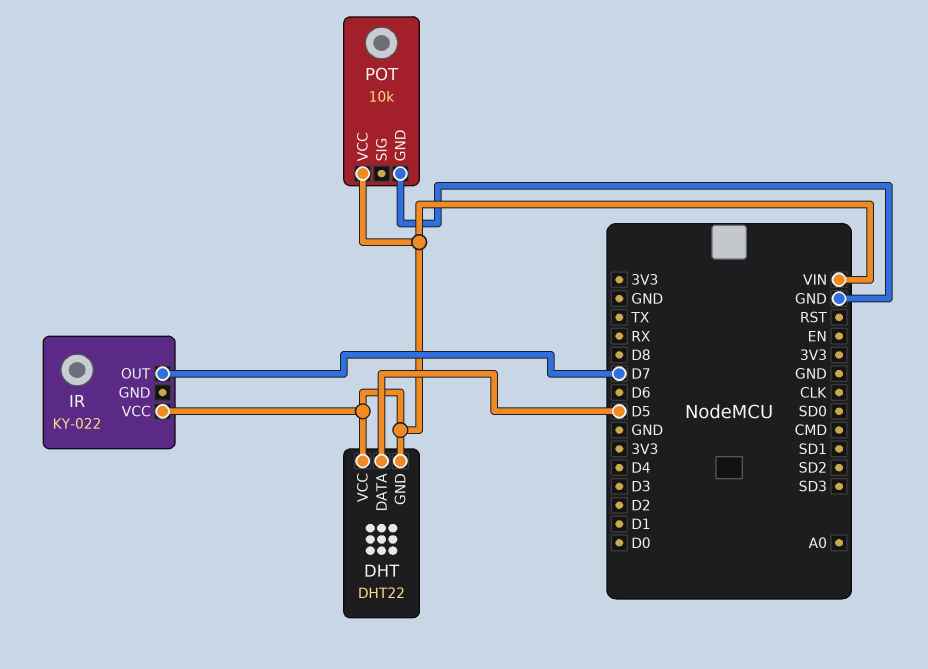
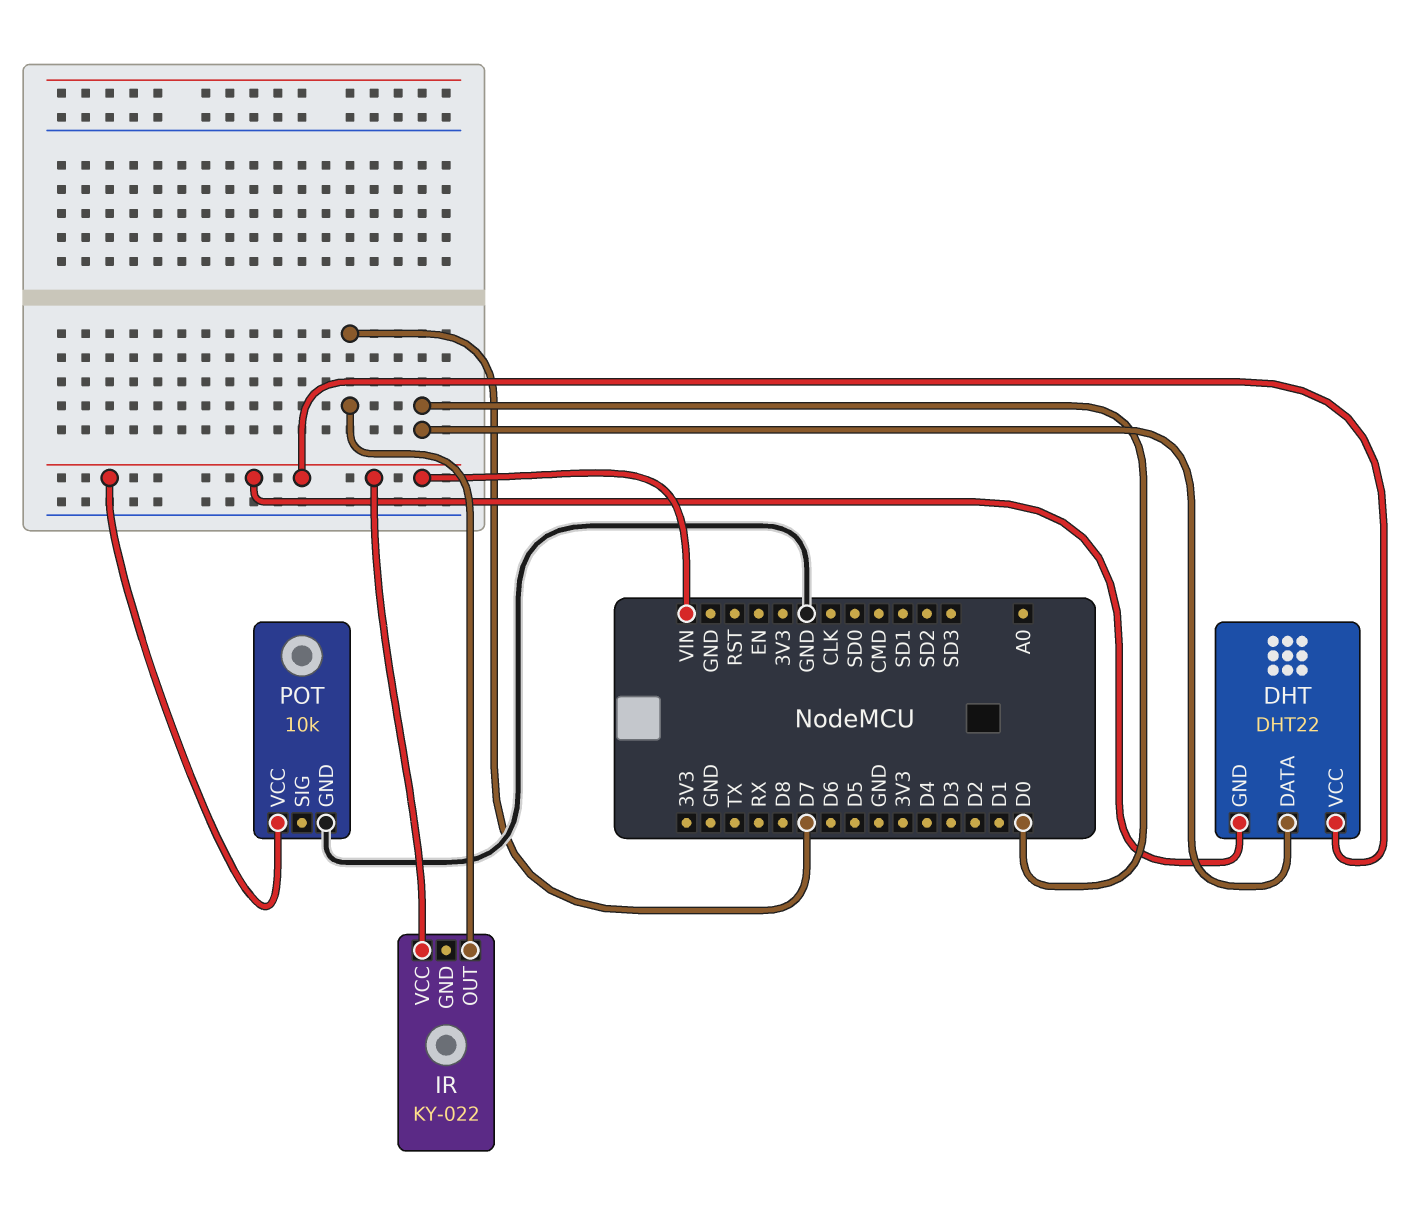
DHT pin DATA: D5 -> D0

